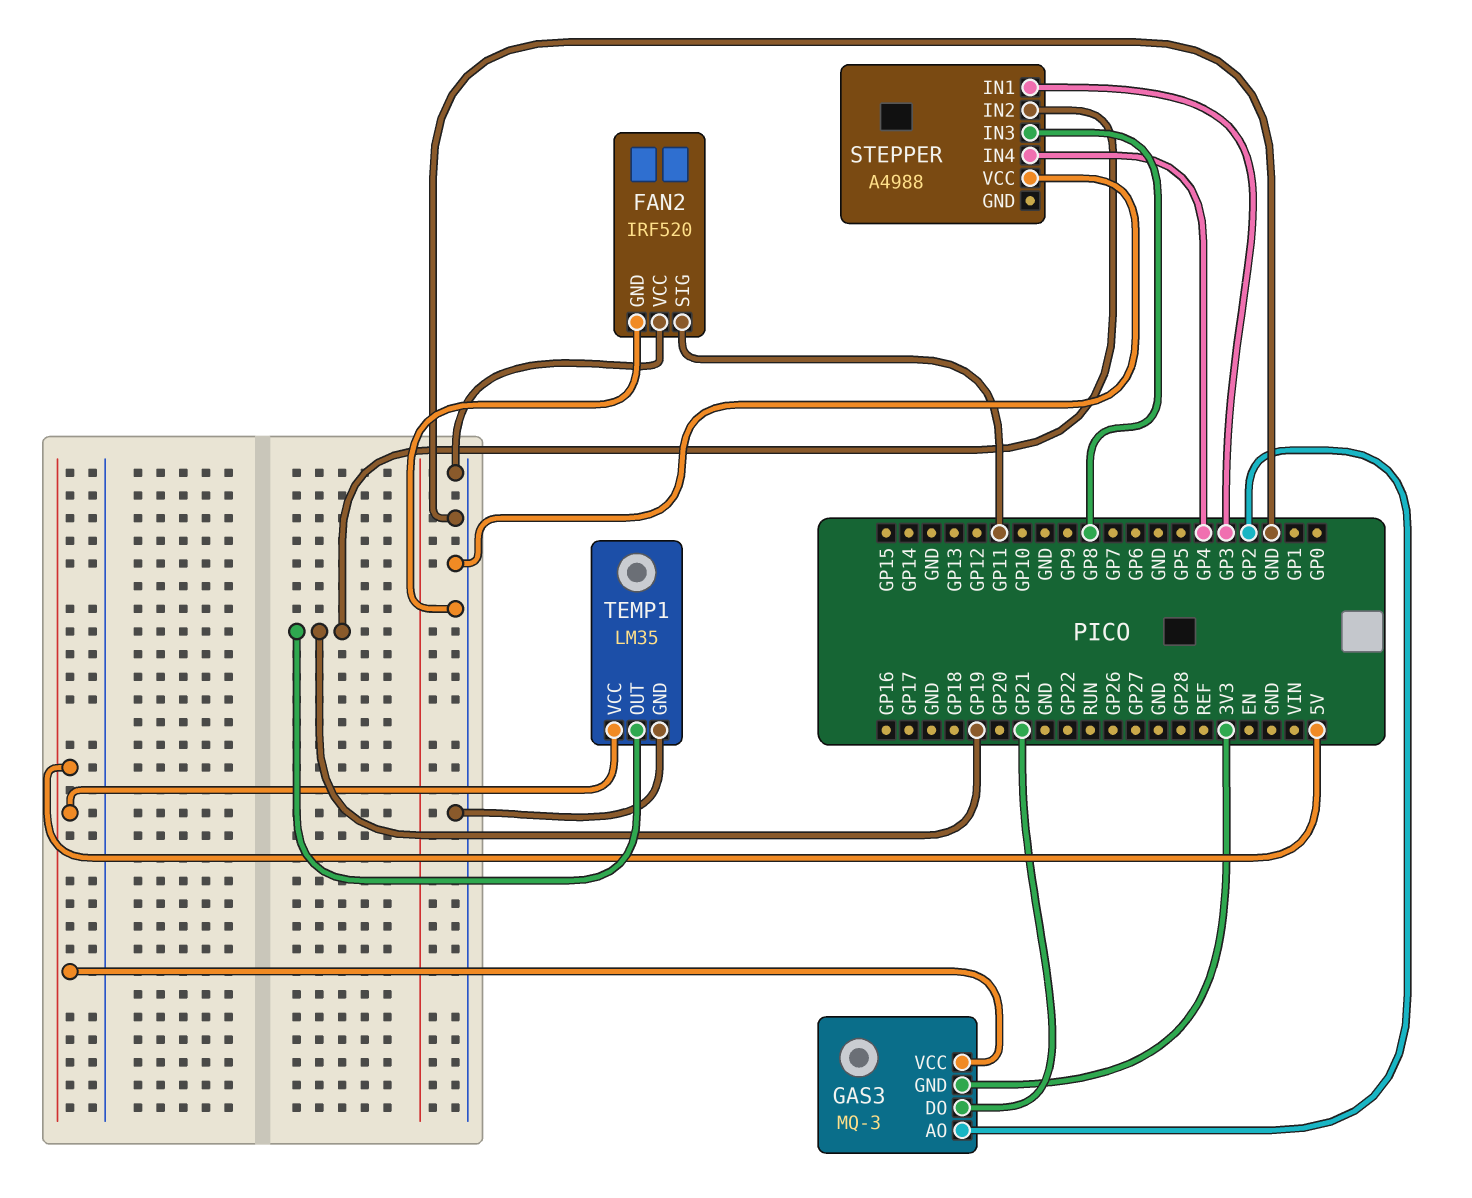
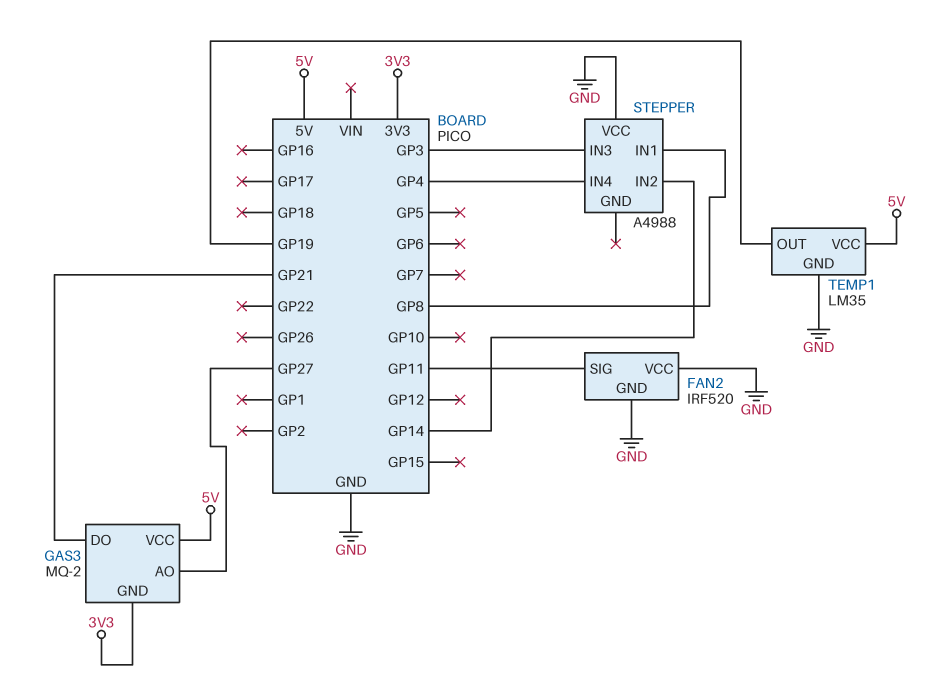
GAS3: MQ-3 -> MQ-2
GAS3 pin AO: GP2 -> GP27
STEPPER pin IN1: GP3 -> GP8
STEPPER pin IN2: GP19 -> GP14
STEPPER pin IN3: GP8 -> GP3

